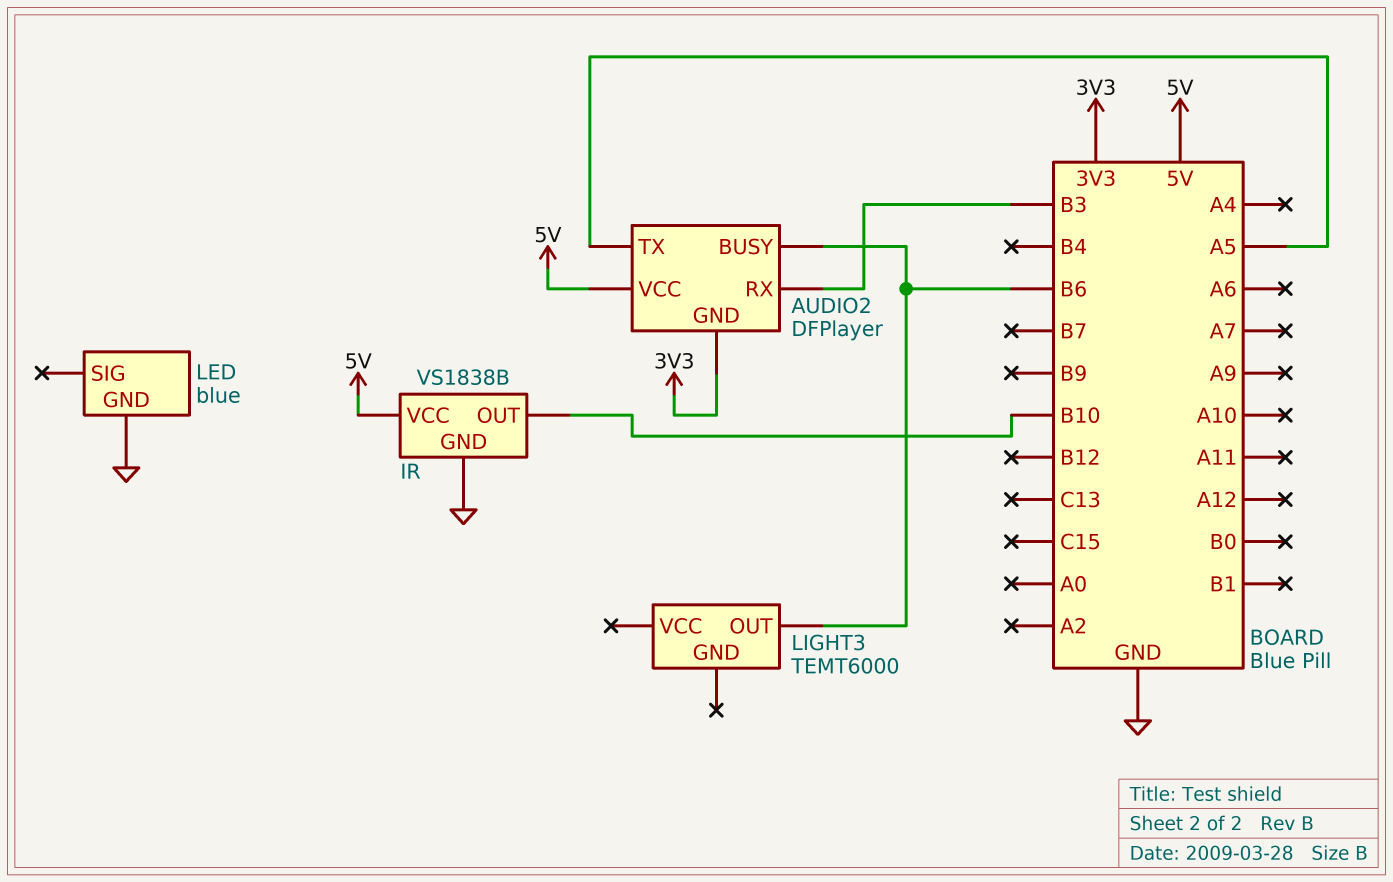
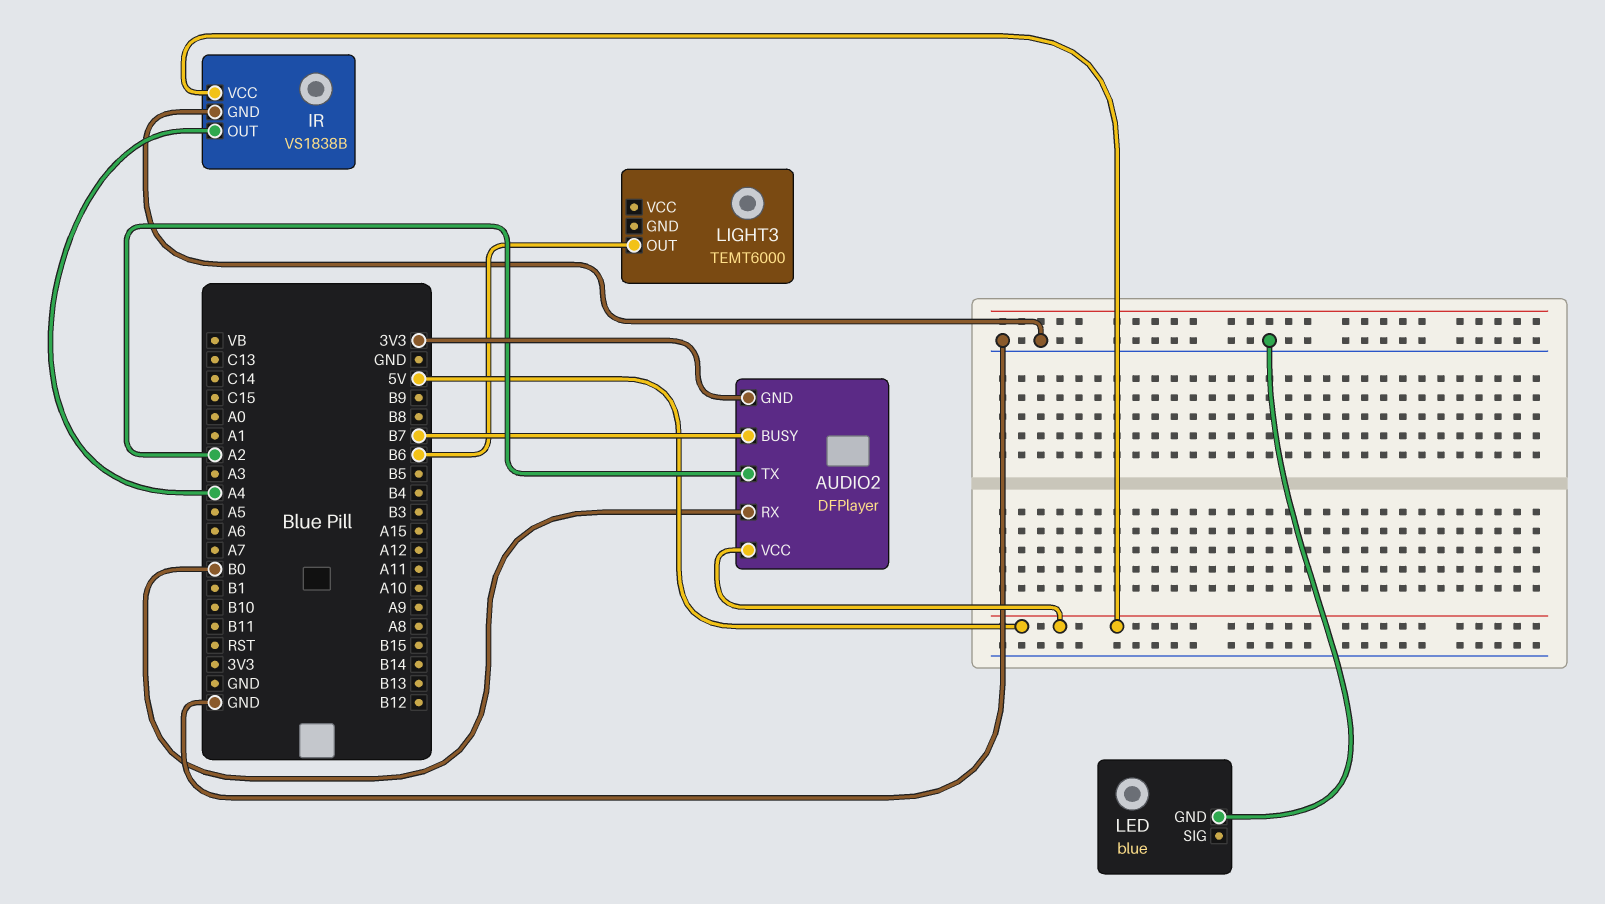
AUDIO2 pin BUSY: B6 -> B7
AUDIO2 pin RX: B3 -> B0
AUDIO2 pin TX: A5 -> A2
IR pin OUT: B10 -> A4

